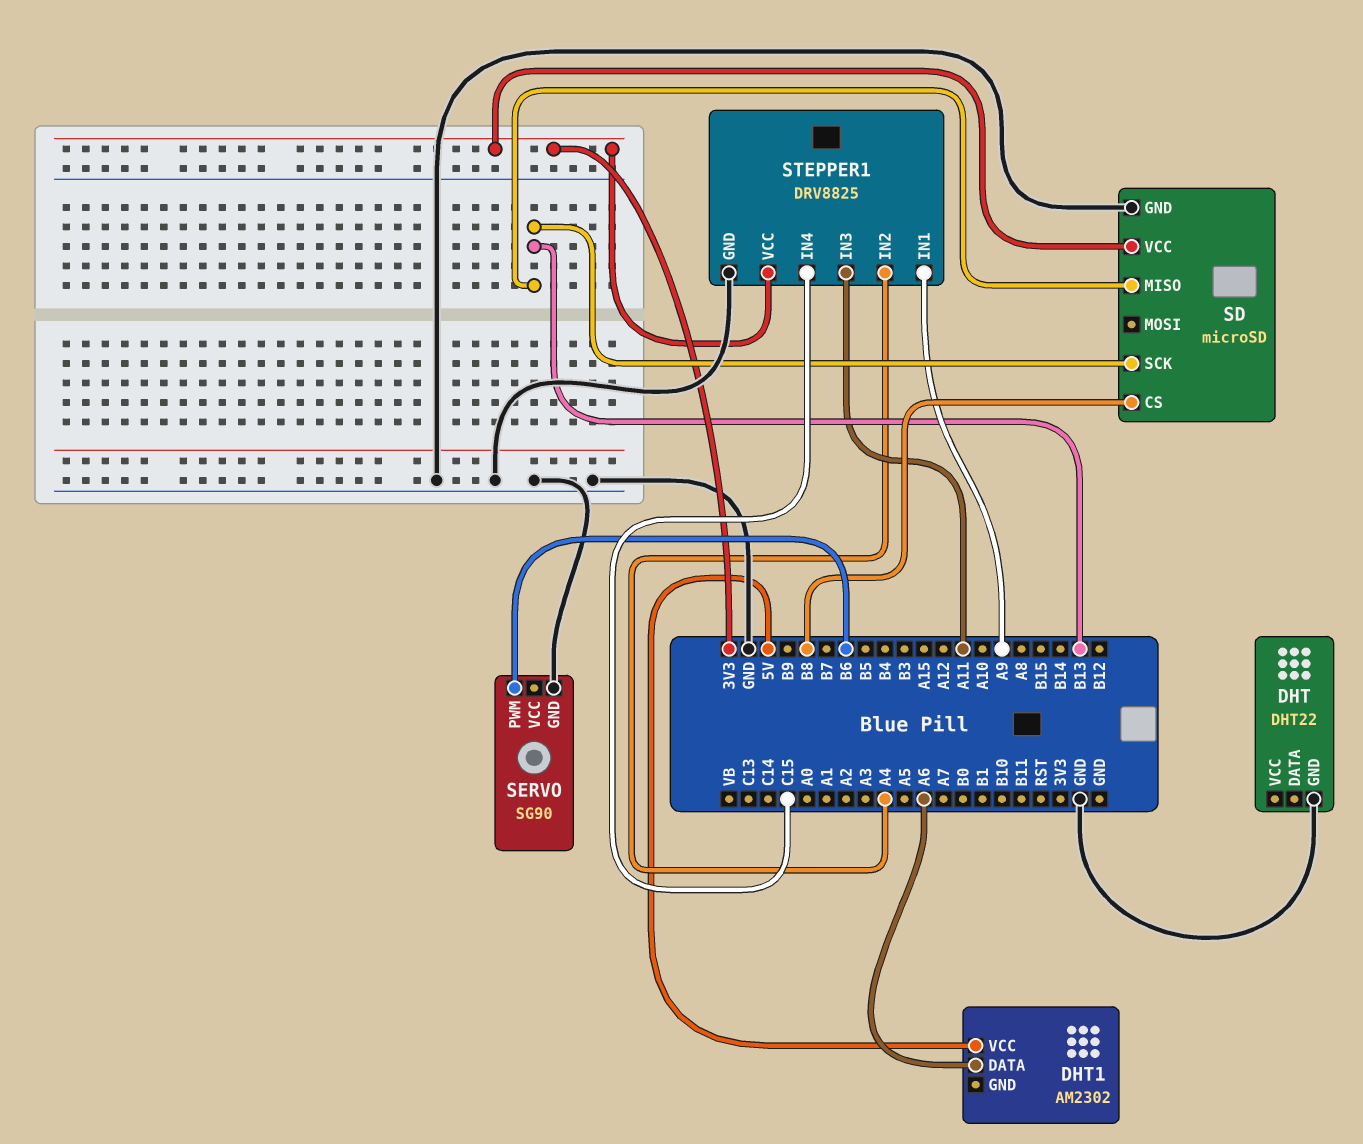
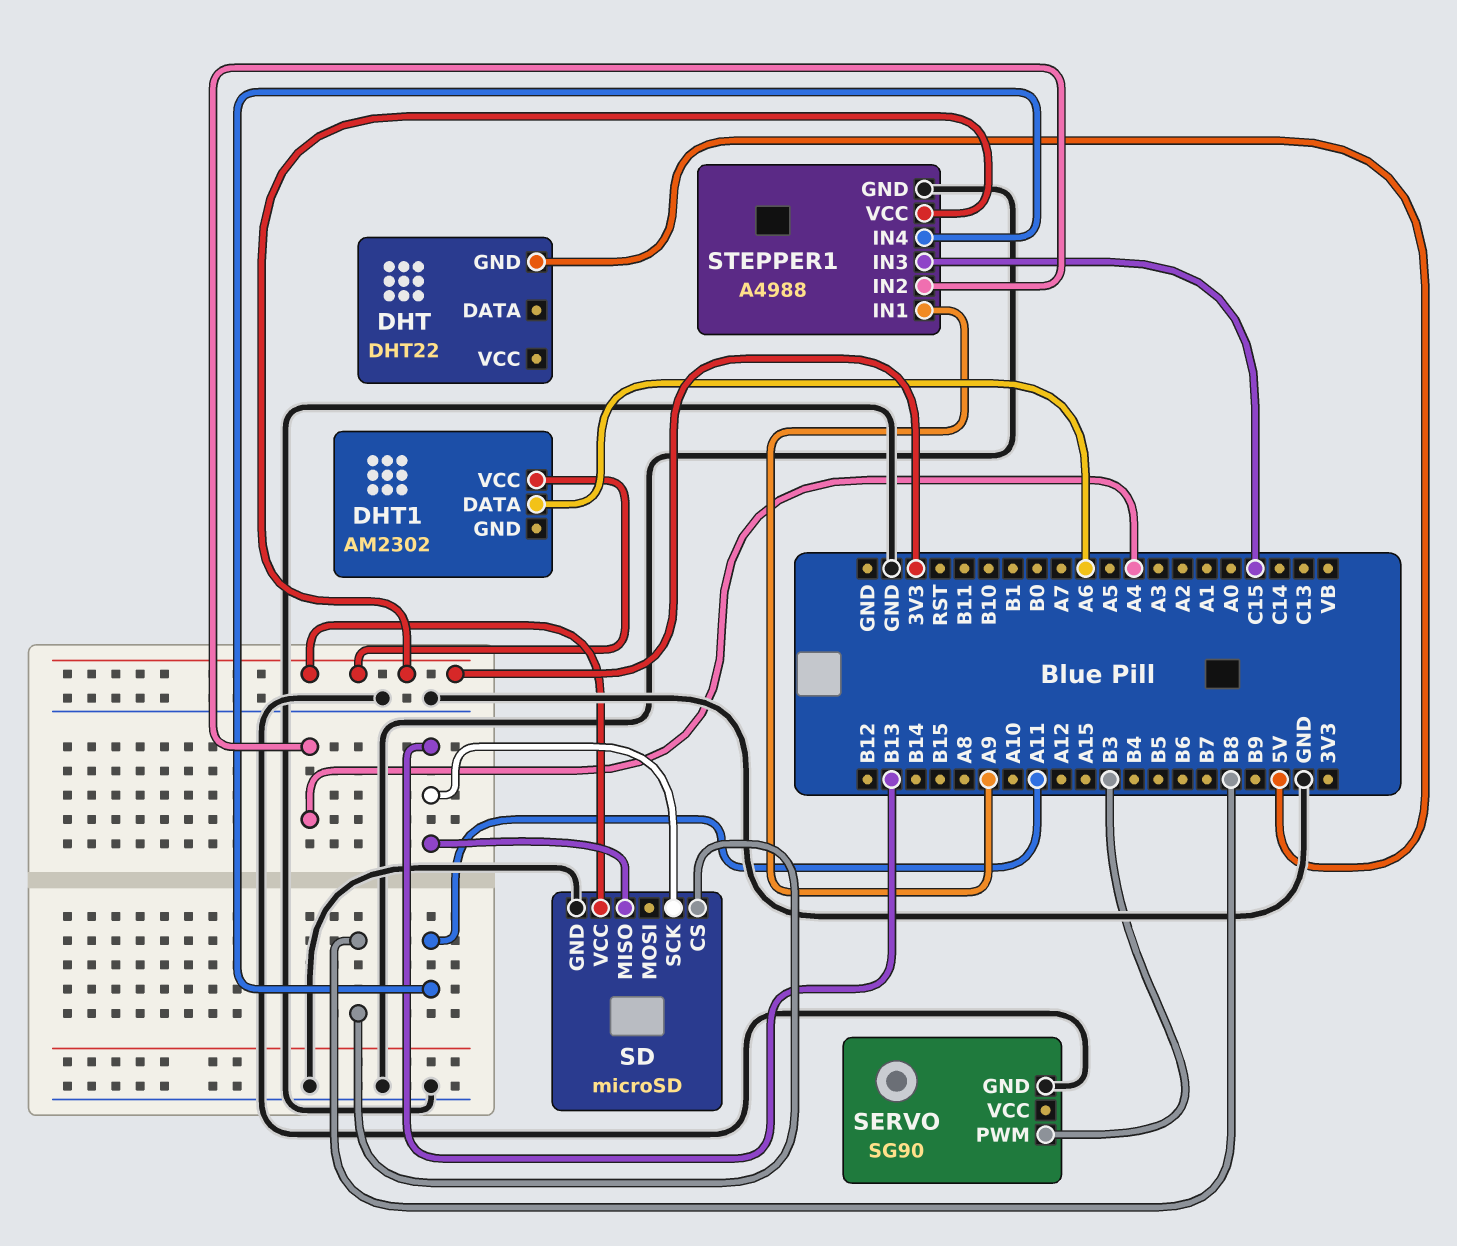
DHT pin GND: GND -> 5V
DHT1 pin VCC: 5V -> 3V3
SERVO pin PWM: B6 -> B3
STEPPER1: DRV8825 -> A4988
STEPPER1 pin IN3: A11 -> C15
STEPPER1 pin IN4: C15 -> A11

